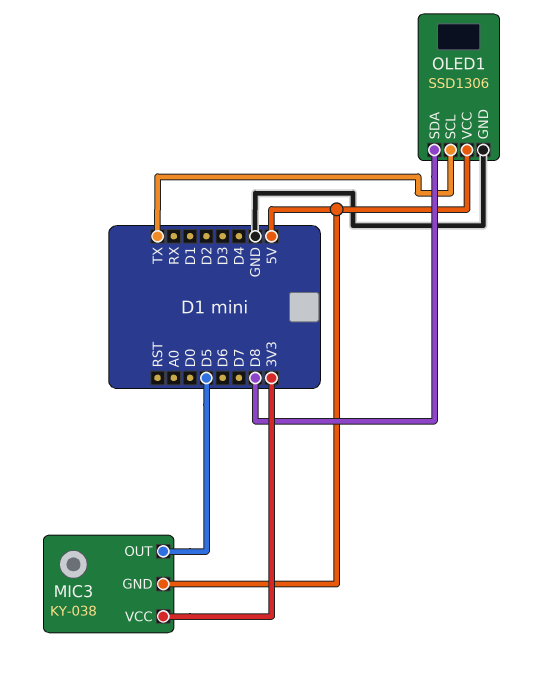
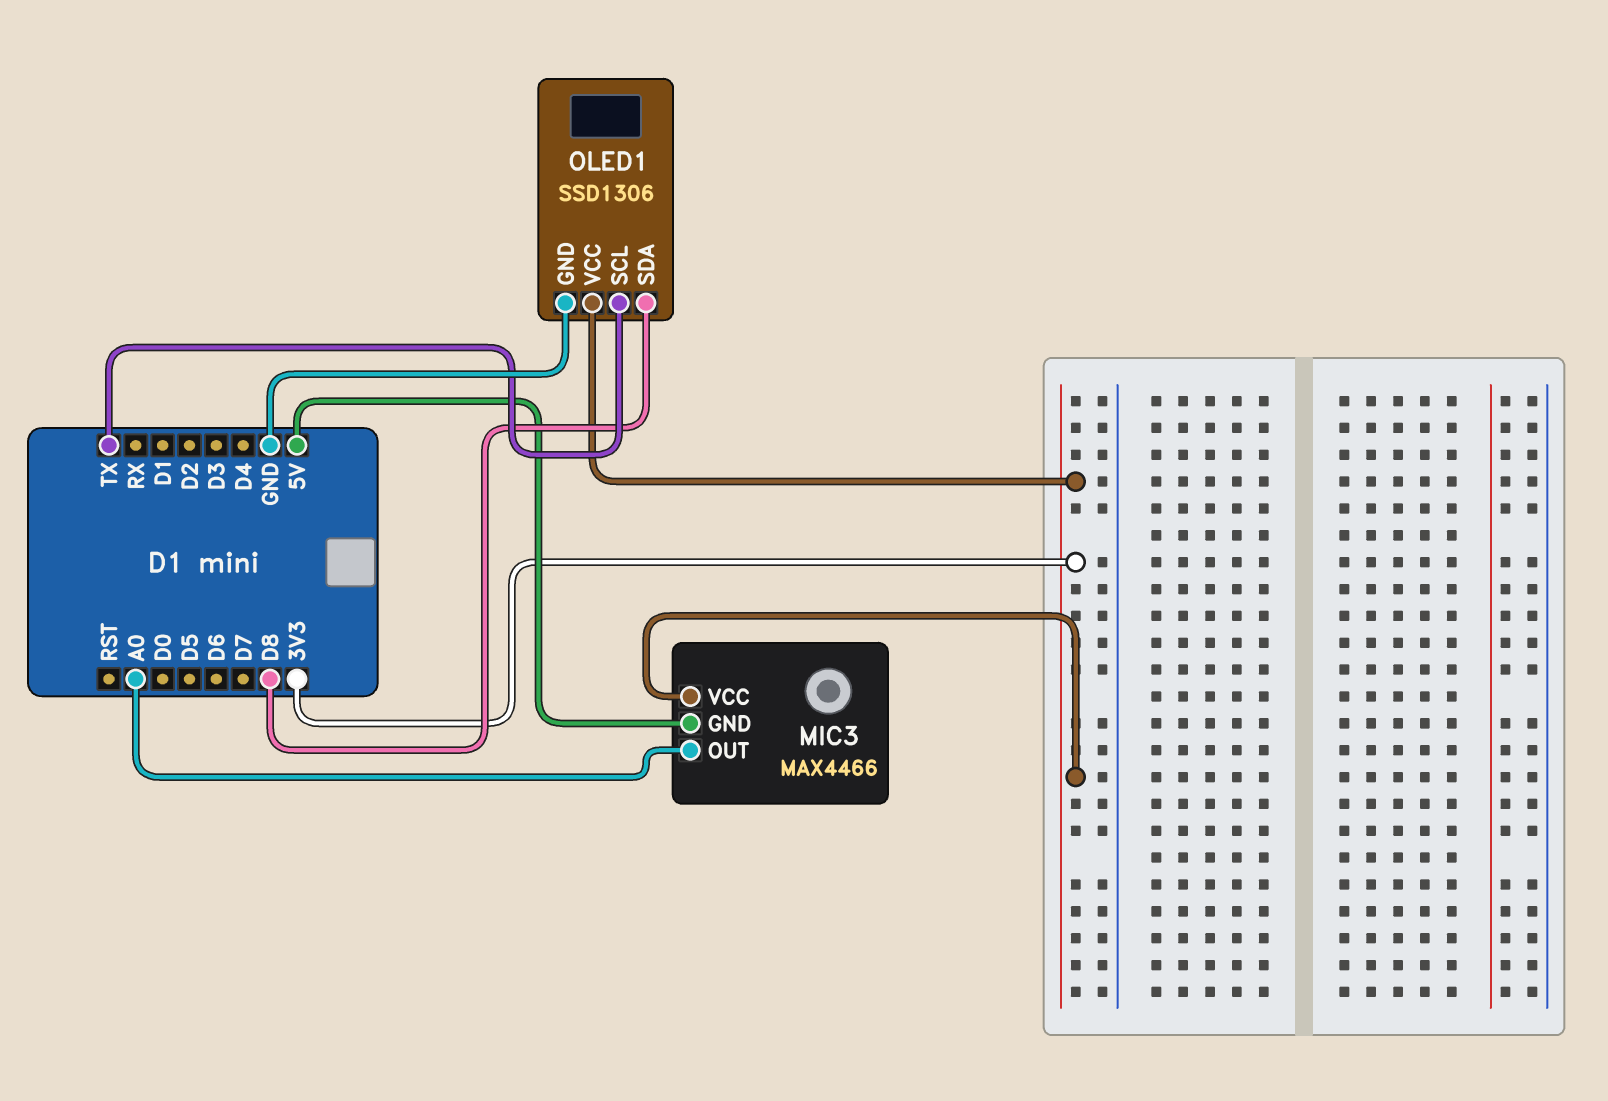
MIC3: KY-038 -> MAX4466
MIC3 pin OUT: D5 -> A0
OLED1 pin VCC: 5V -> 3V3

